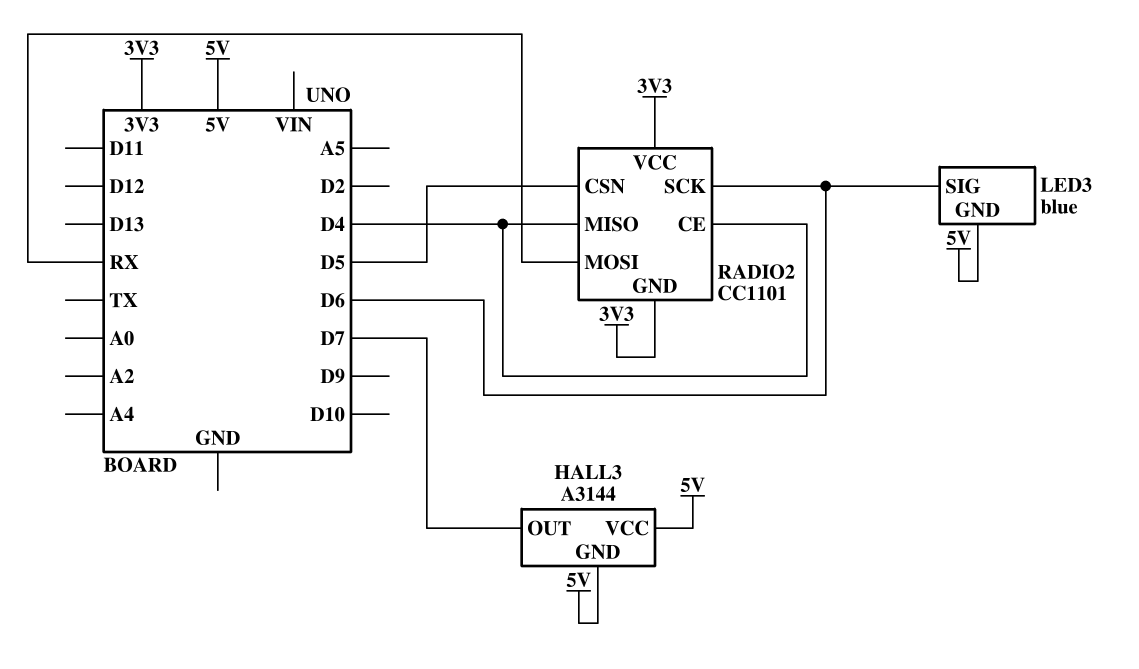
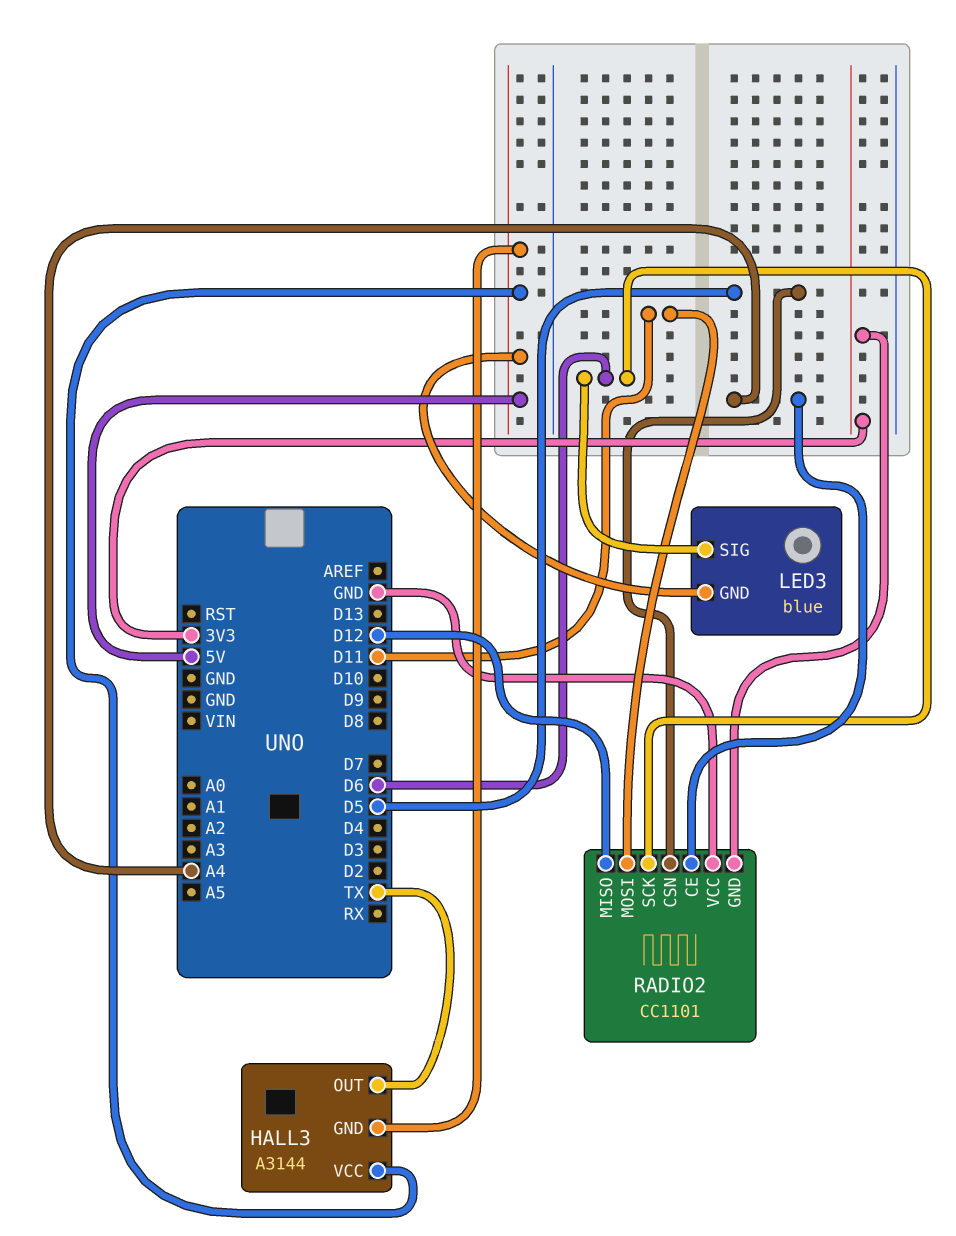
HALL3 pin OUT: D7 -> TX
RADIO2 pin CE: D4 -> A4
RADIO2 pin MISO: D4 -> D12
RADIO2 pin MOSI: RX -> D11
RADIO2 pin VCC: 3V3 -> GND

